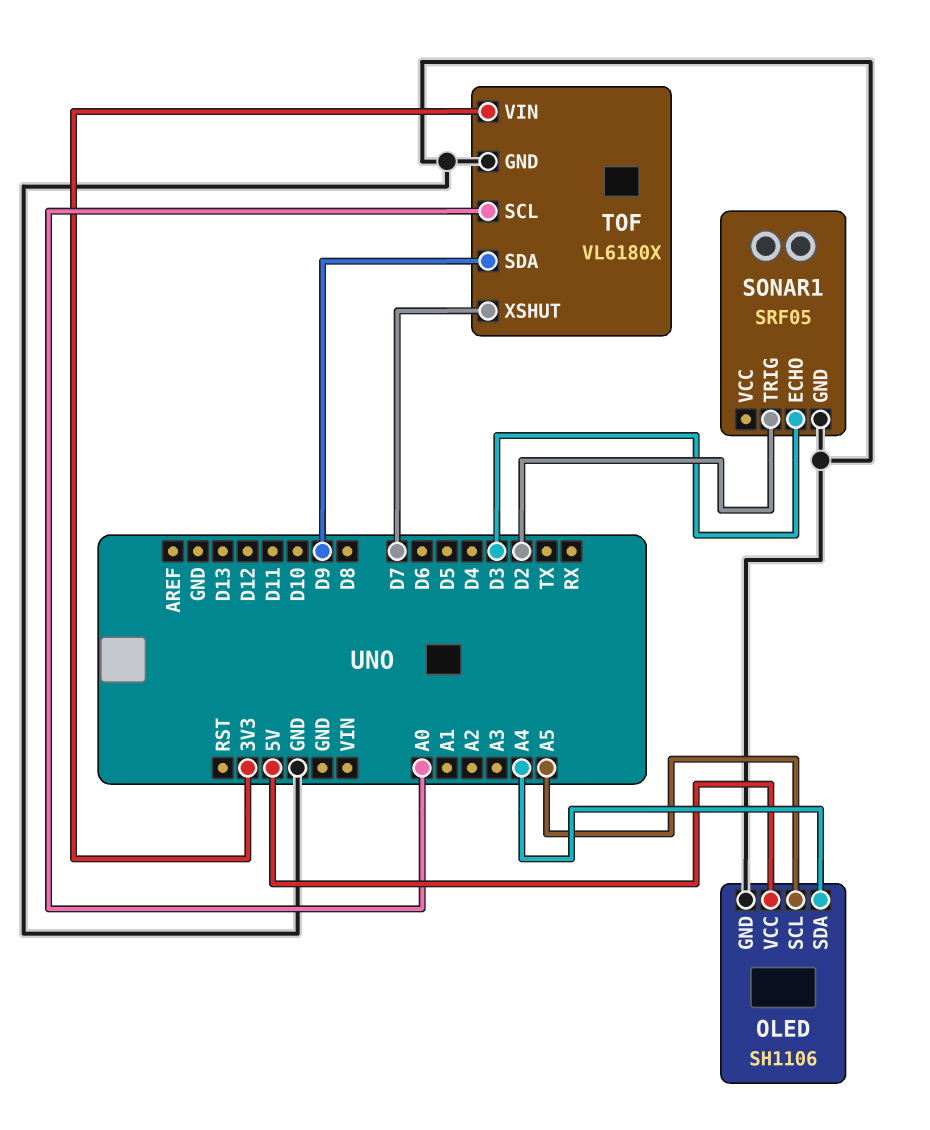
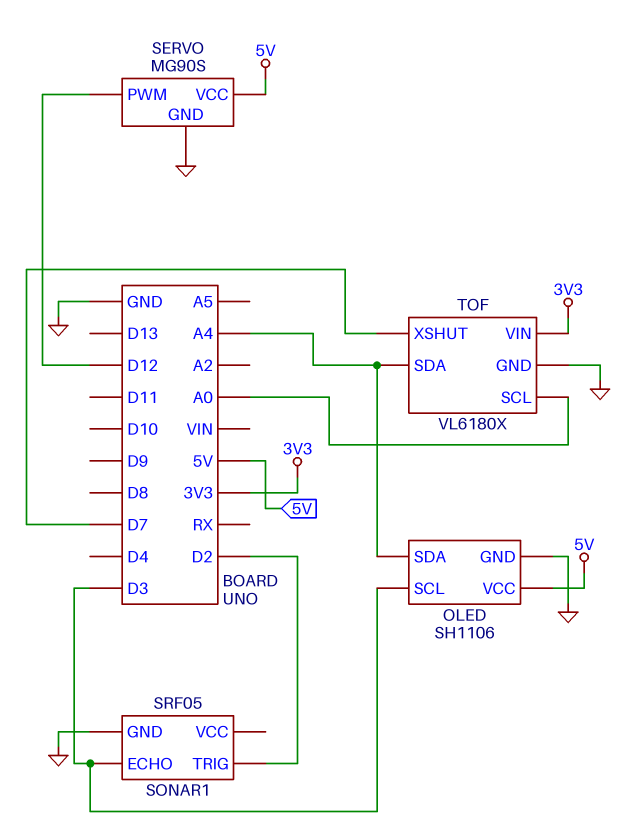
OLED pin SCL: A5 -> D3
SERVO: none -> MG90S
SERVO pin GND: none -> GND
SERVO pin PWM: none -> D12
SERVO pin VCC: none -> 5V
TOF pin SDA: D9 -> A4

